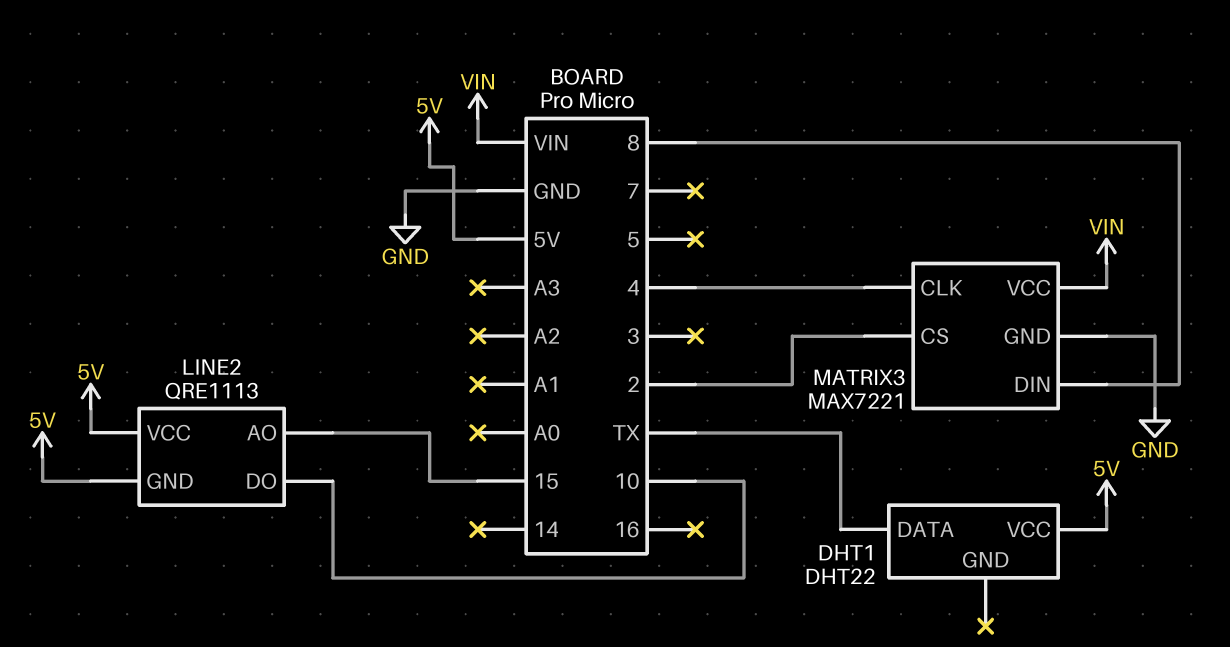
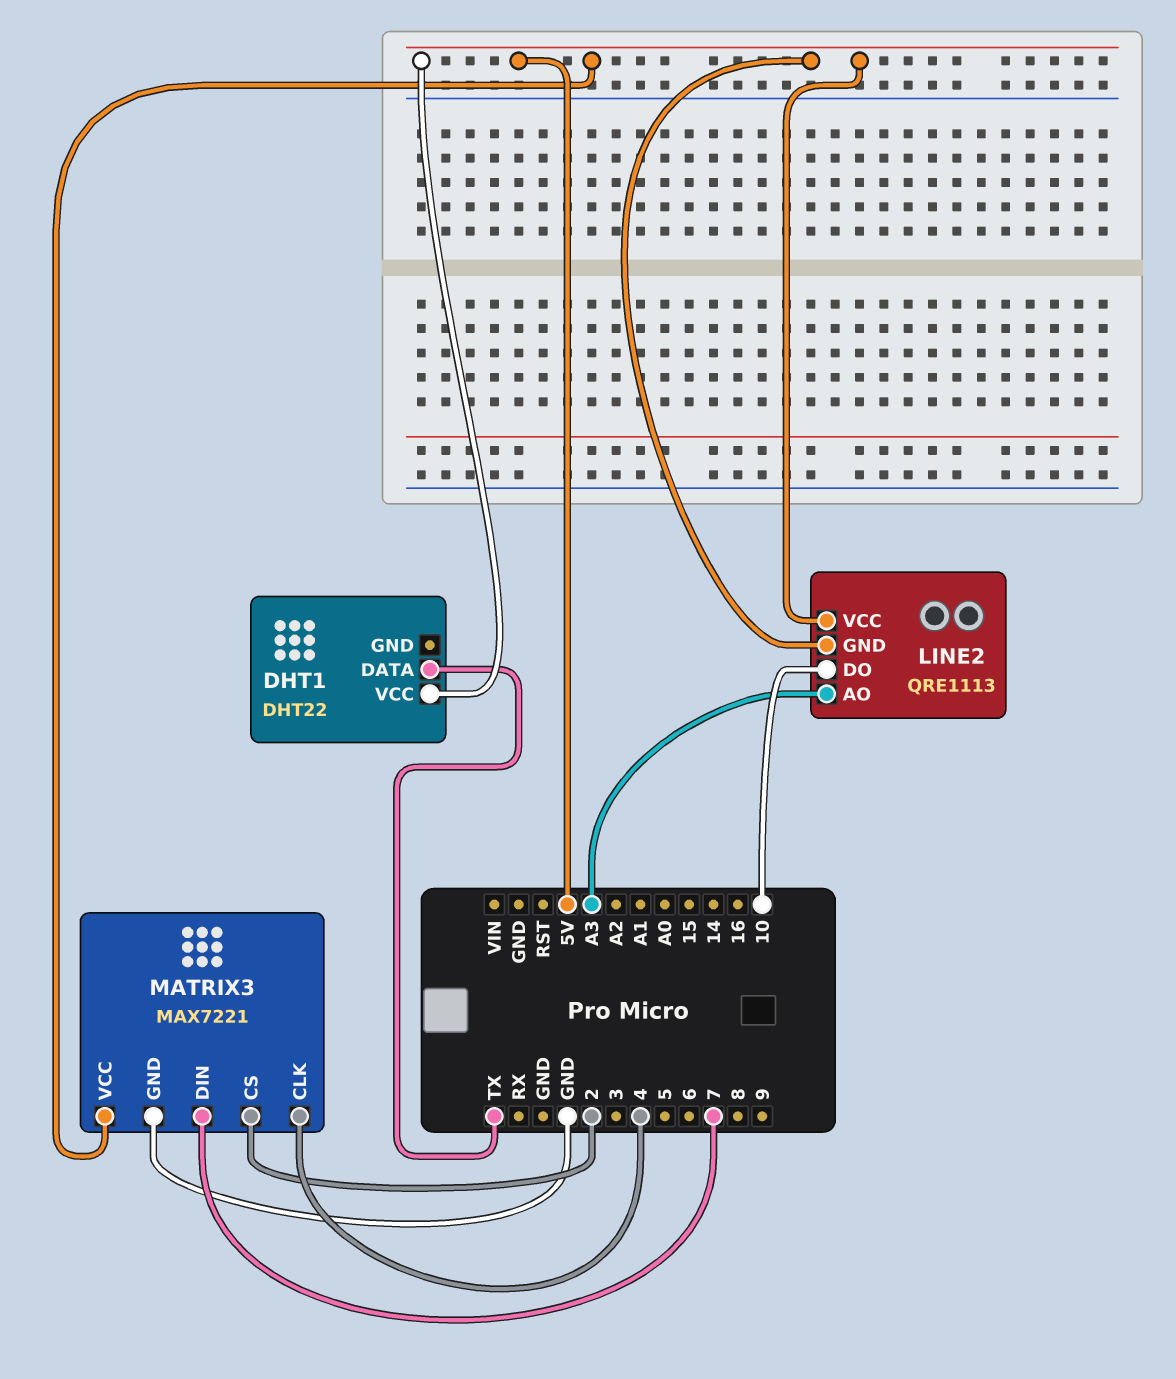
LINE2 pin AO: 15 -> A3
MATRIX3 pin DIN: 8 -> 7
MATRIX3 pin VCC: VIN -> 5V

